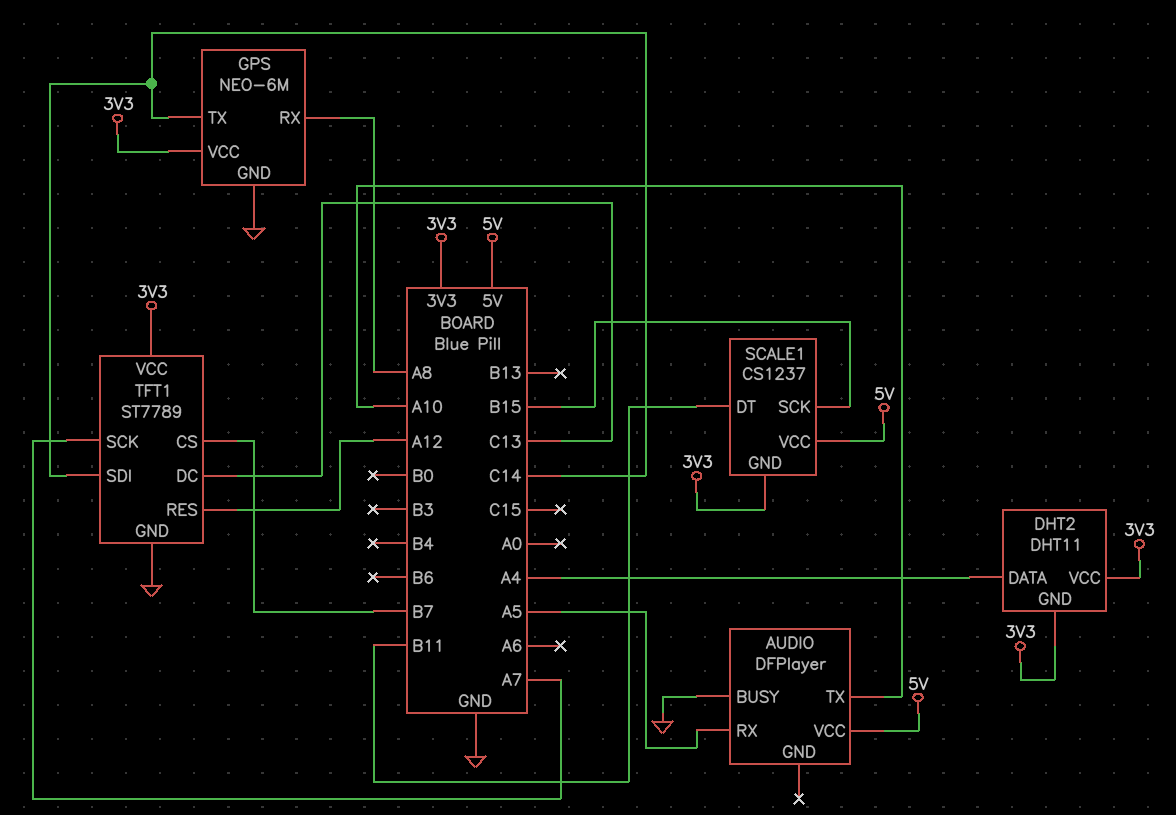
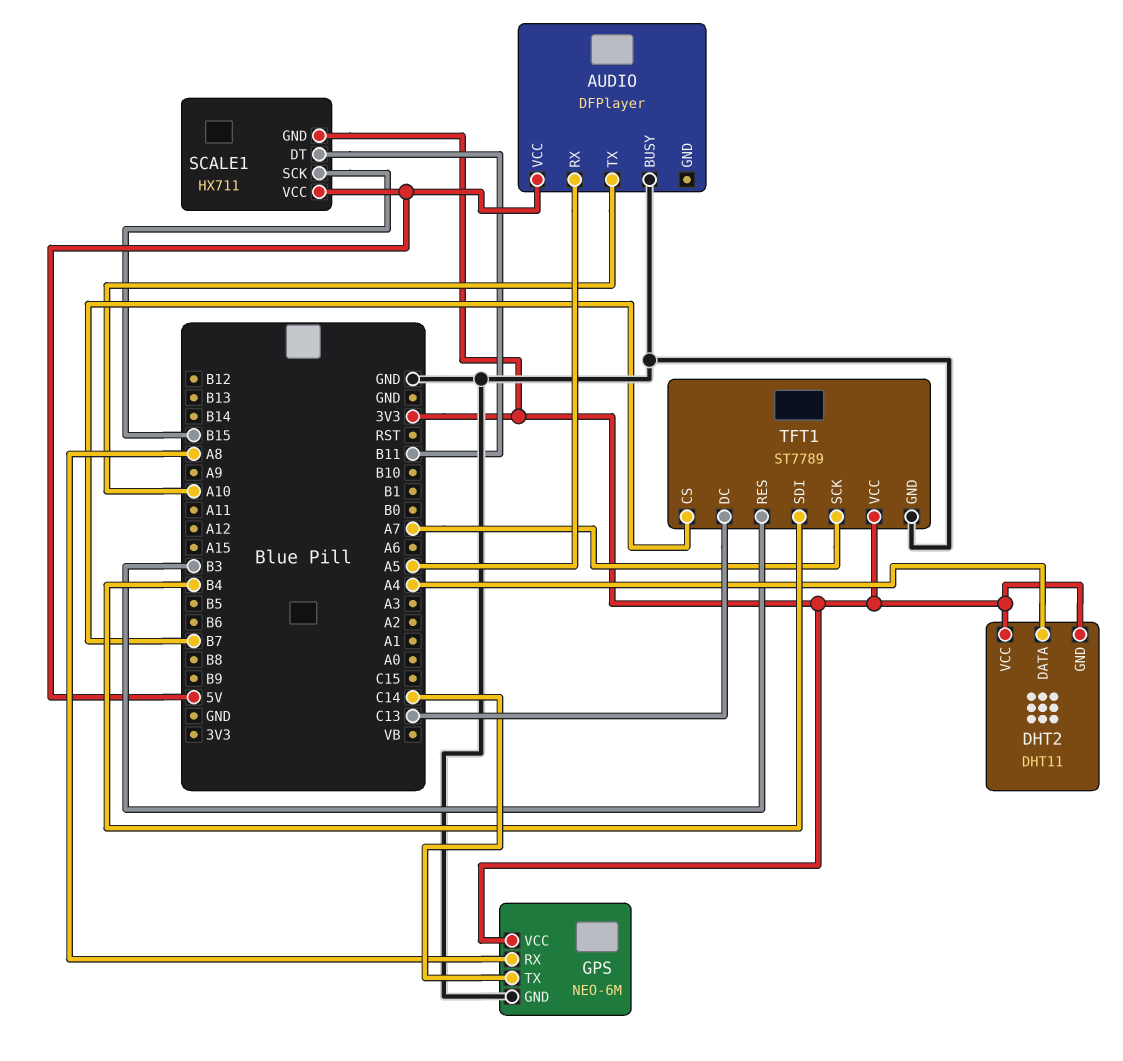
SCALE1: CS1237 -> HX711
TFT1 pin RES: A12 -> B3
TFT1 pin SDI: C14 -> B4

